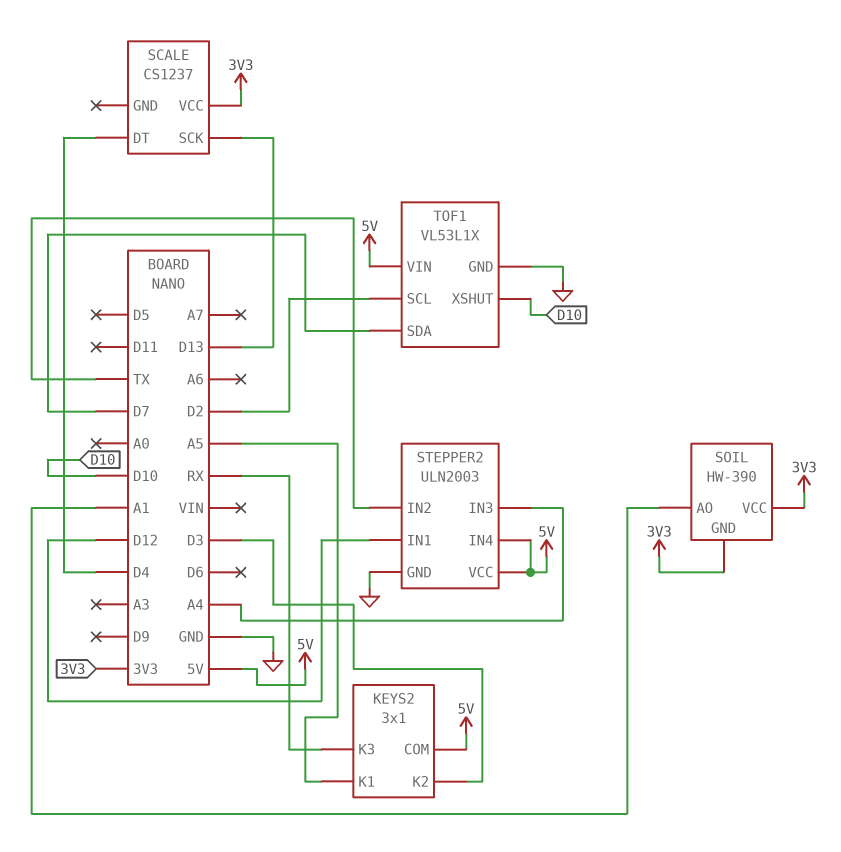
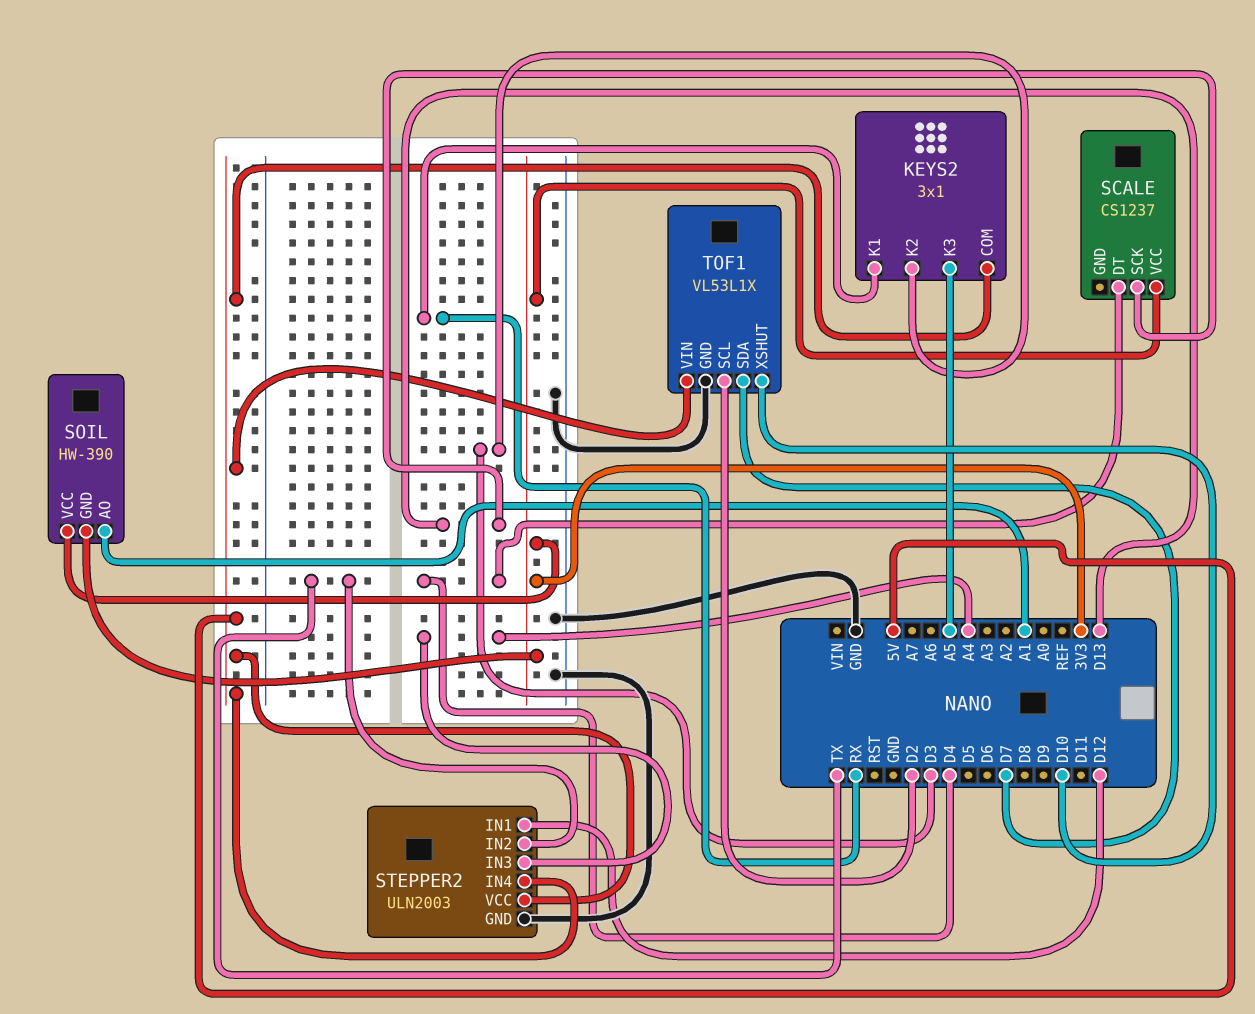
KEYS2 pin K1: A5 -> RX
KEYS2 pin K3: RX -> A5

